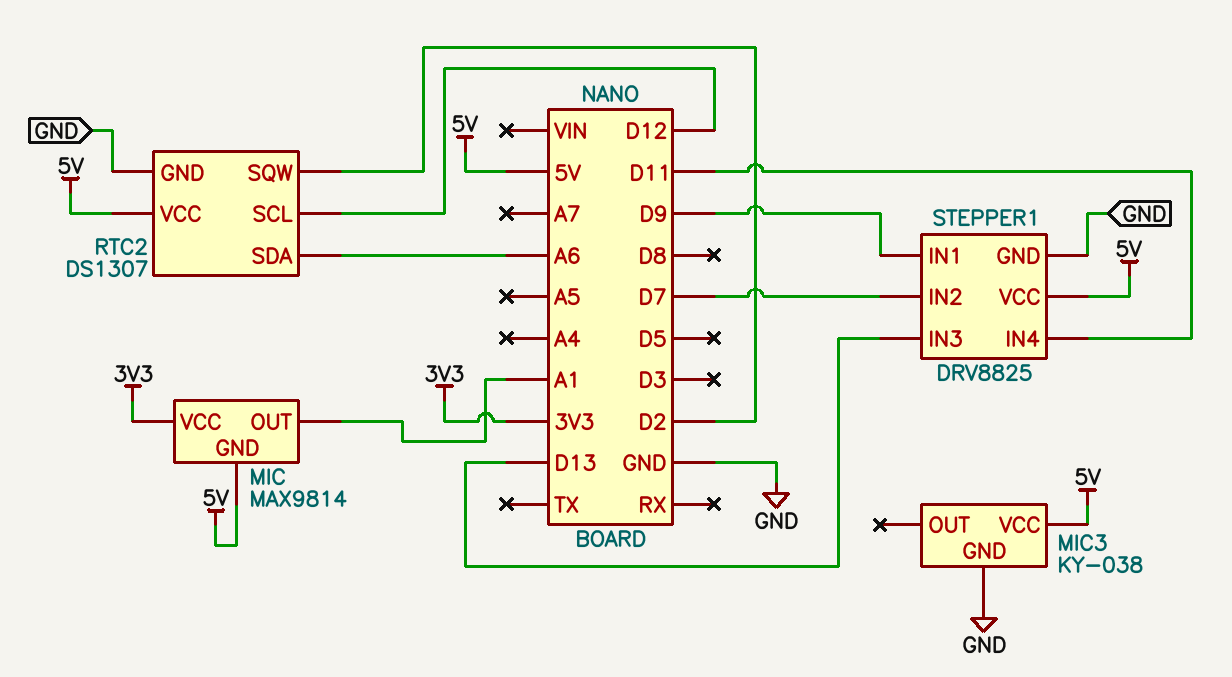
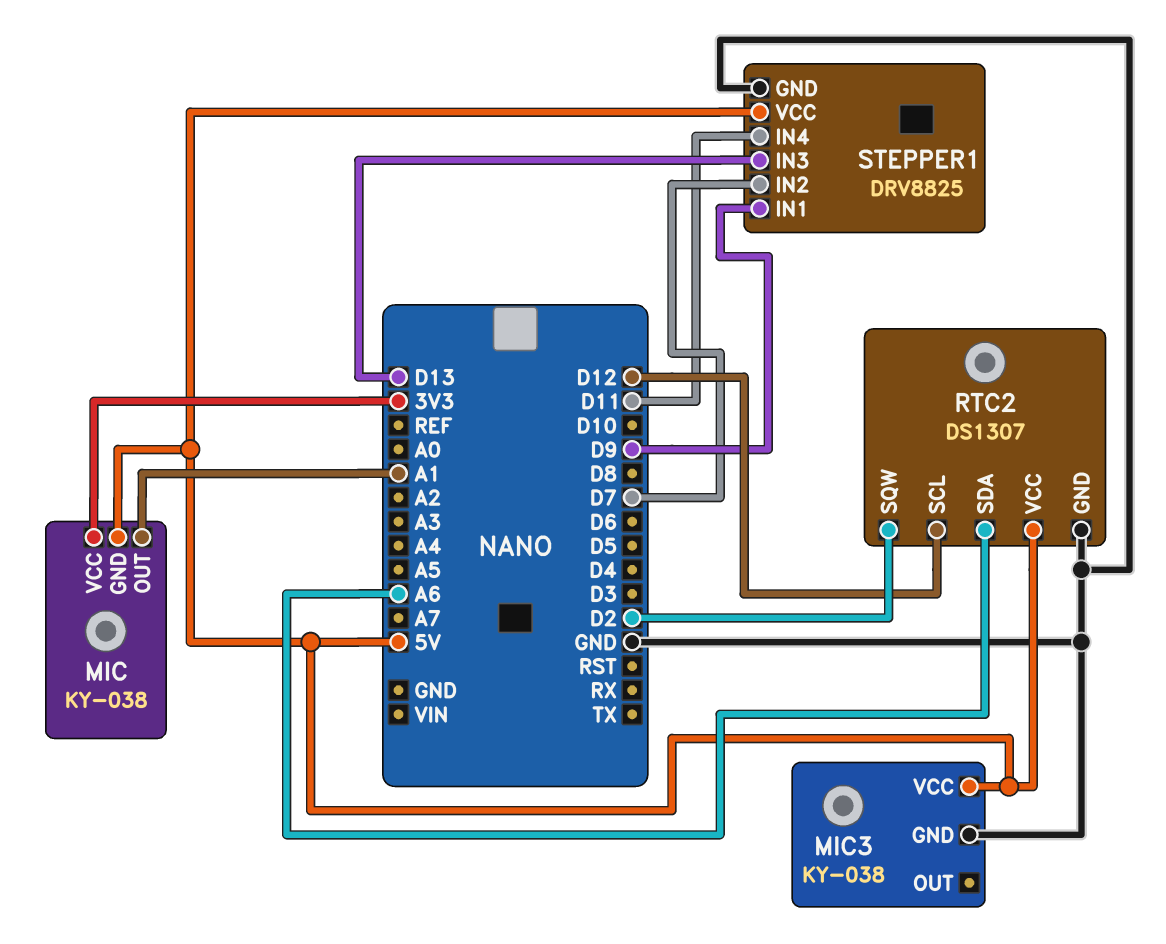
MIC: MAX9814 -> KY-038

